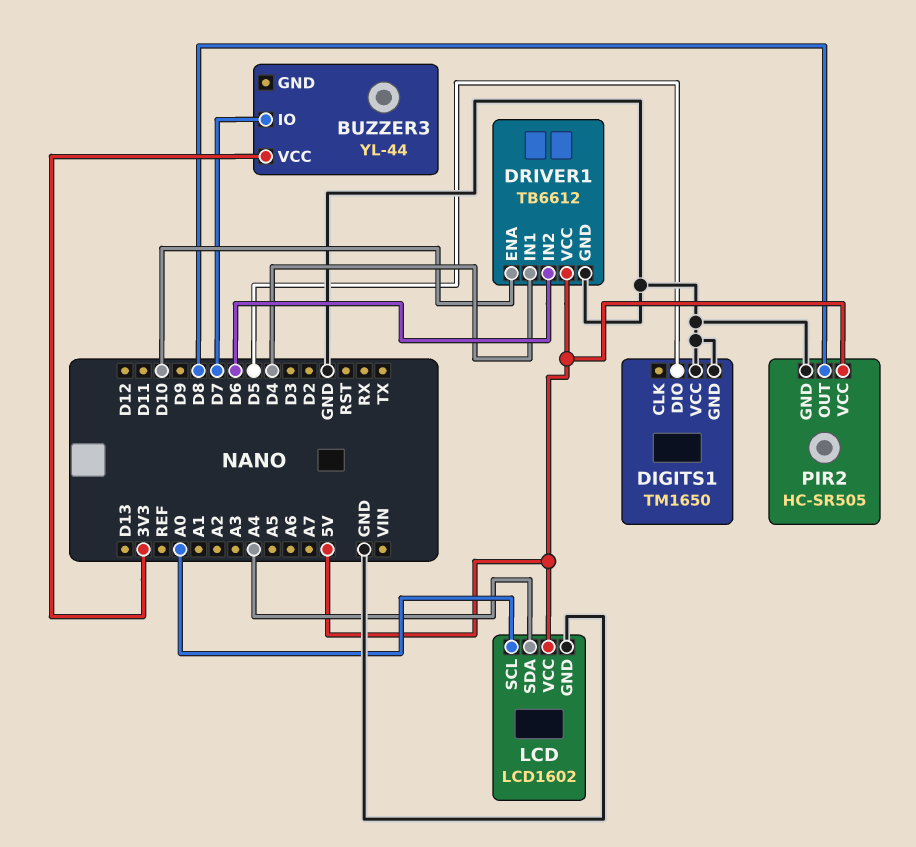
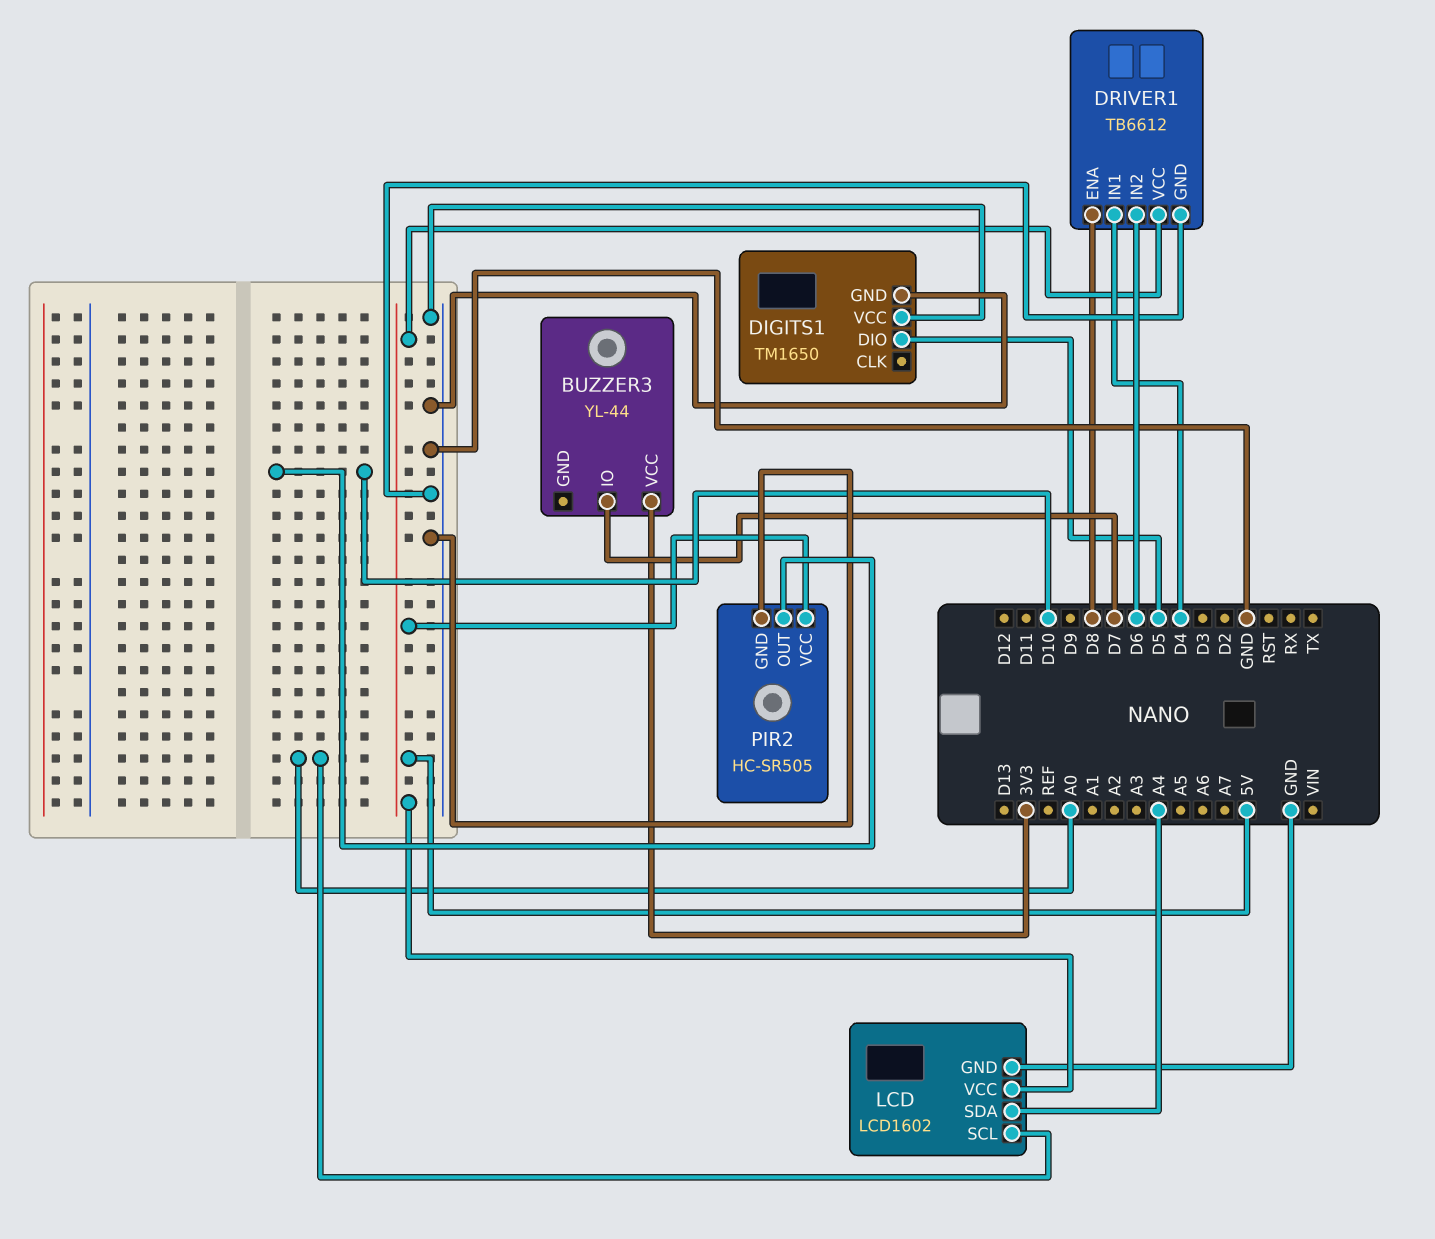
DRIVER1 pin ENA: D10 -> D8
PIR2 pin OUT: D8 -> D10

